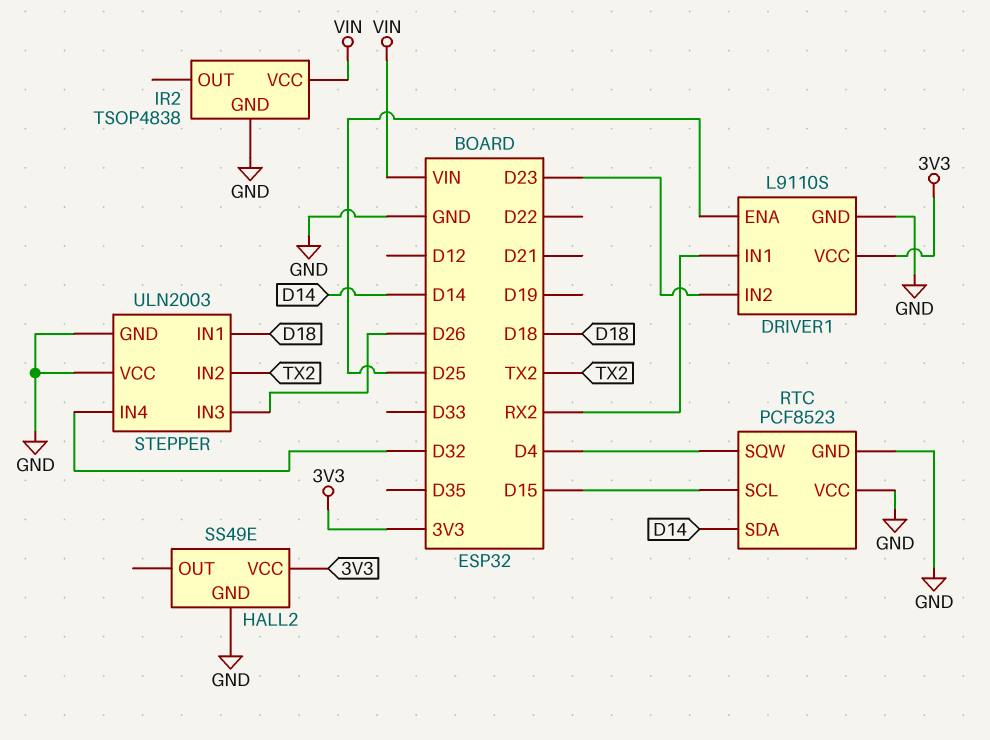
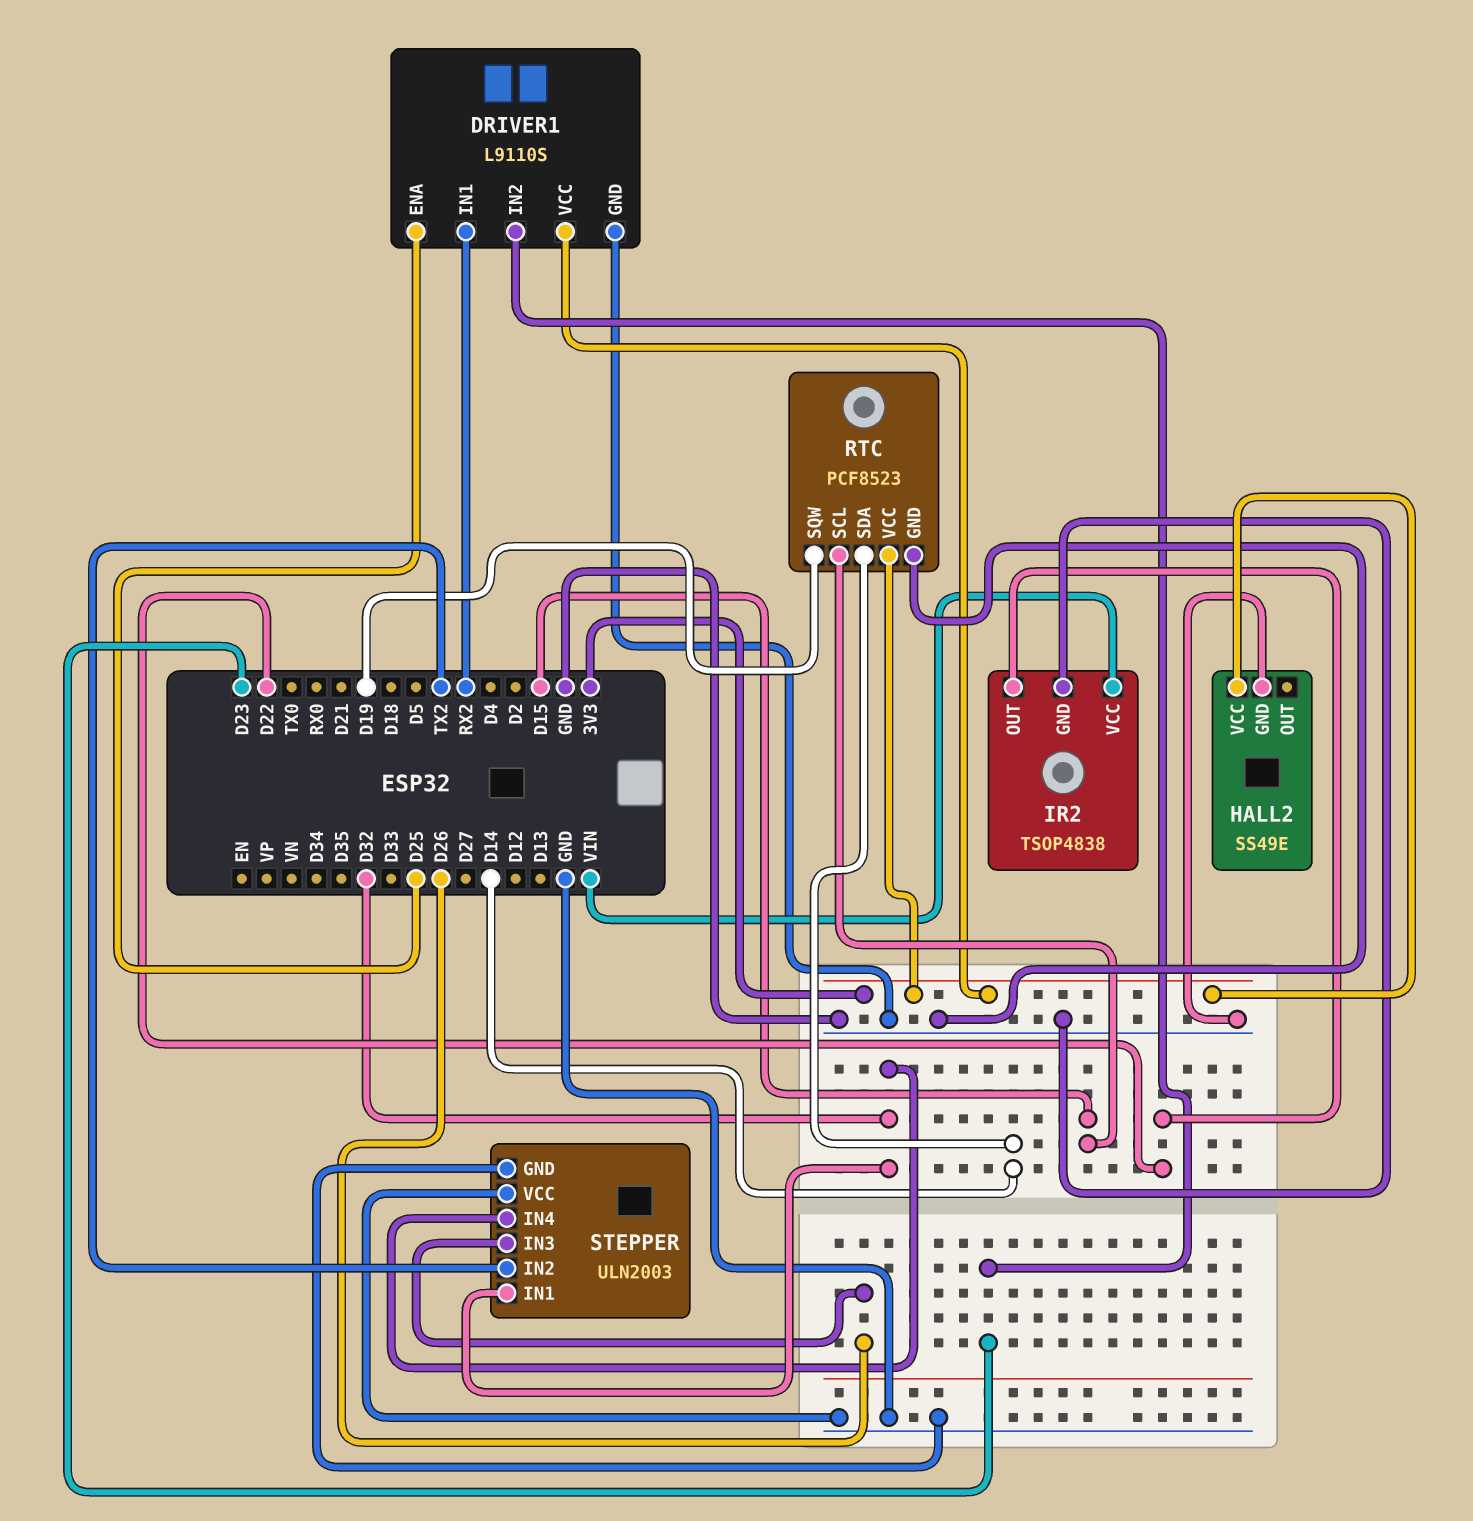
IR2 pin OUT: none -> D22
RTC pin SQW: D4 -> D19
RTC pin VCC: GND -> 3V3
STEPPER pin IN1: D18 -> D32

